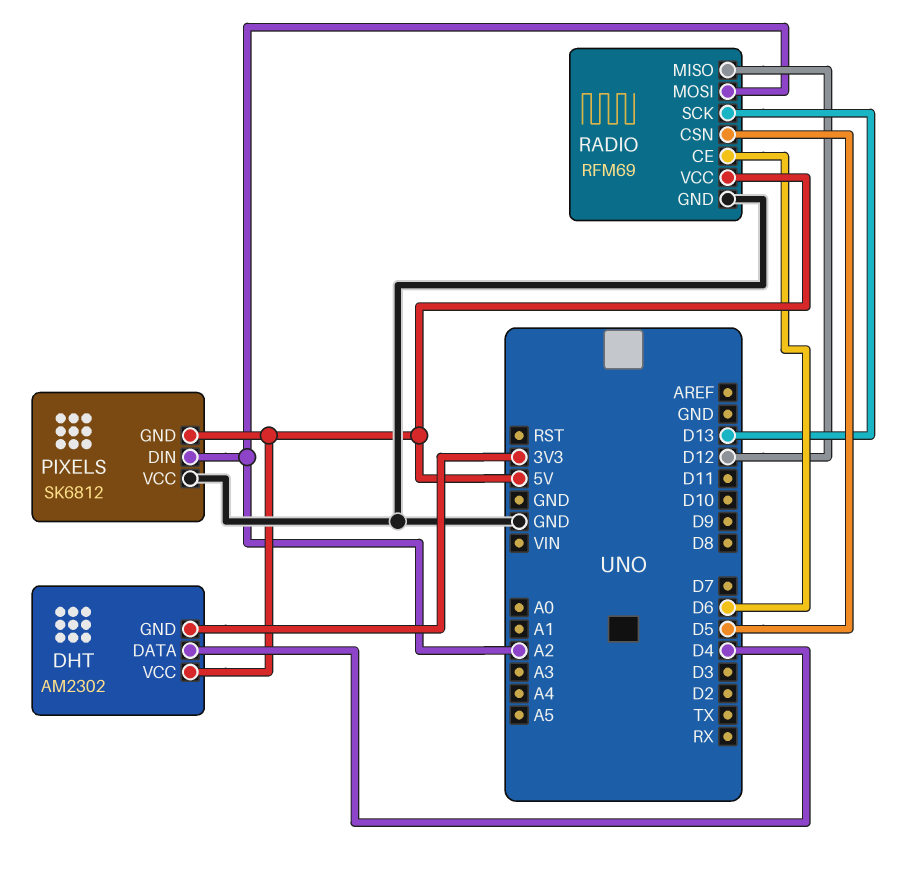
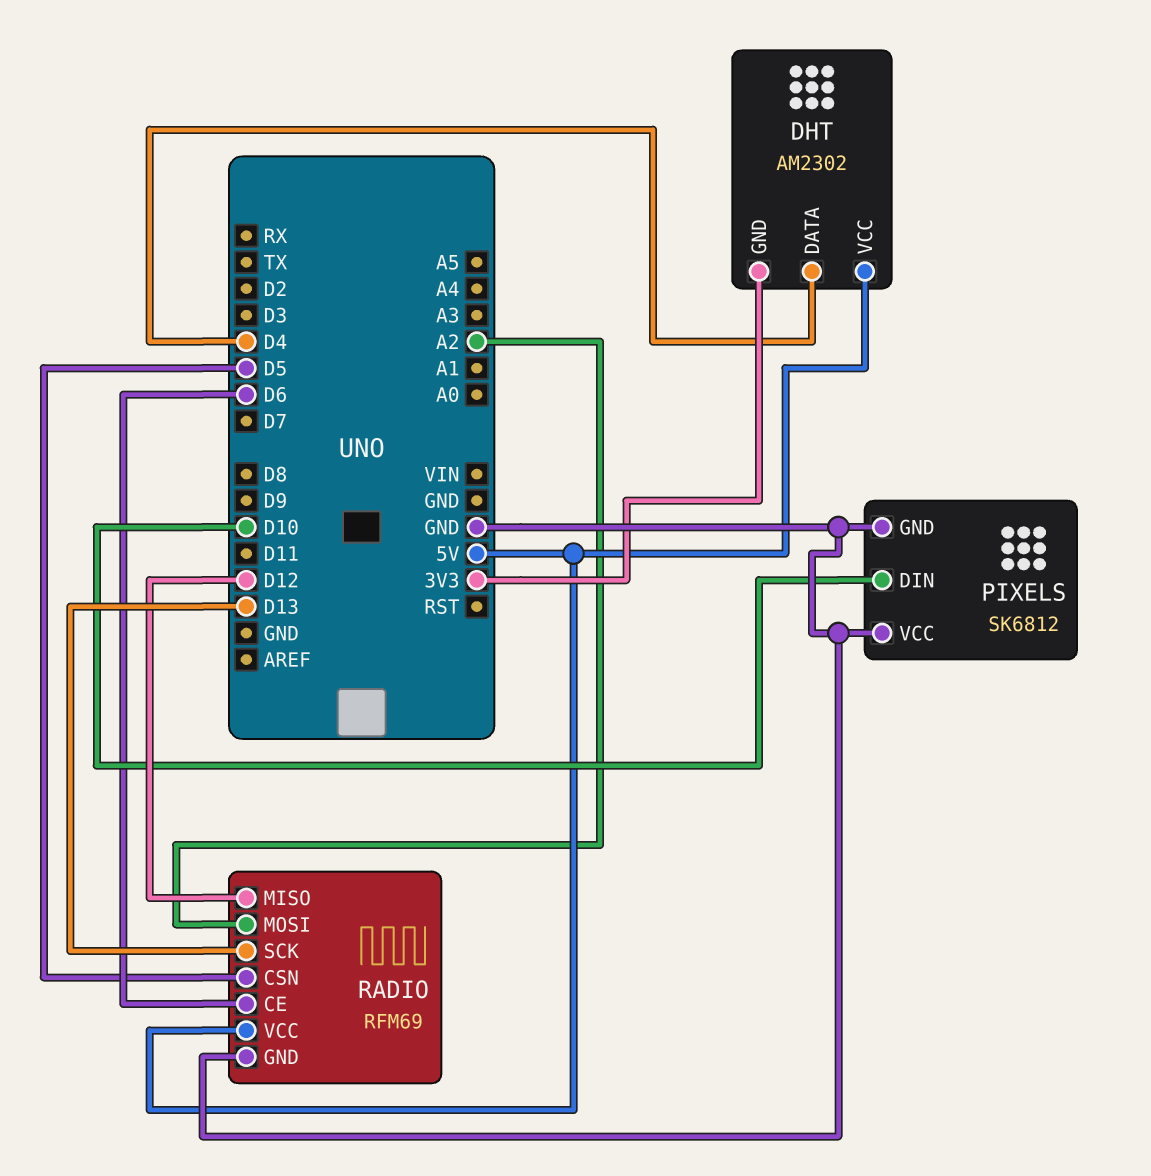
PIXELS pin DIN: A2 -> D10
PIXELS pin GND: 5V -> GND

